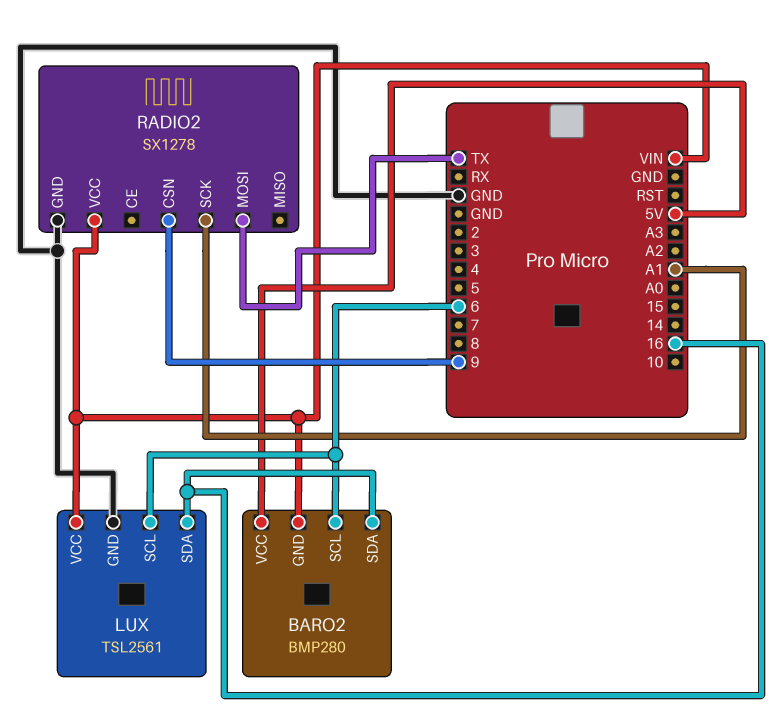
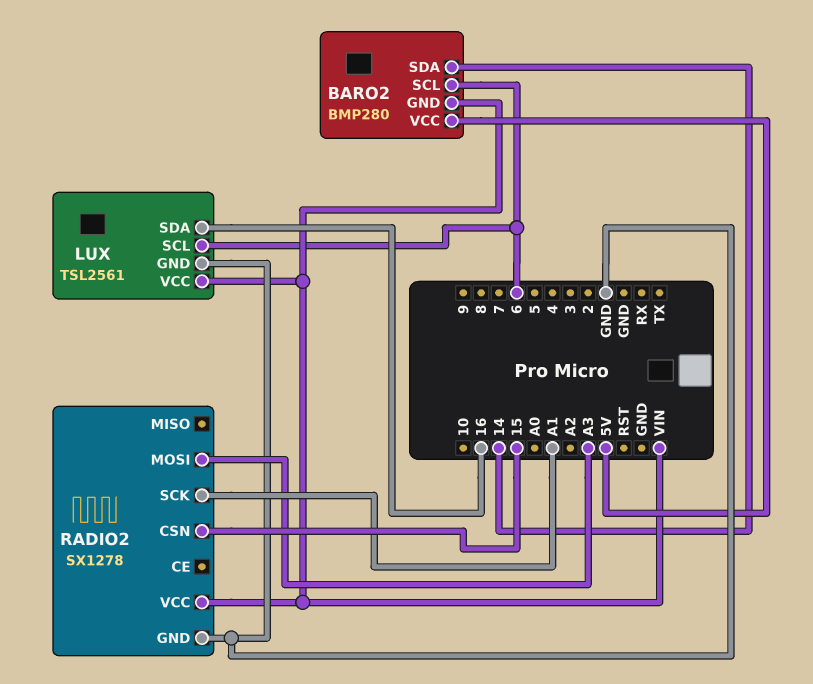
BARO2 pin SDA: 16 -> 14
RADIO2 pin CSN: 9 -> 15
RADIO2 pin MOSI: TX -> A3

